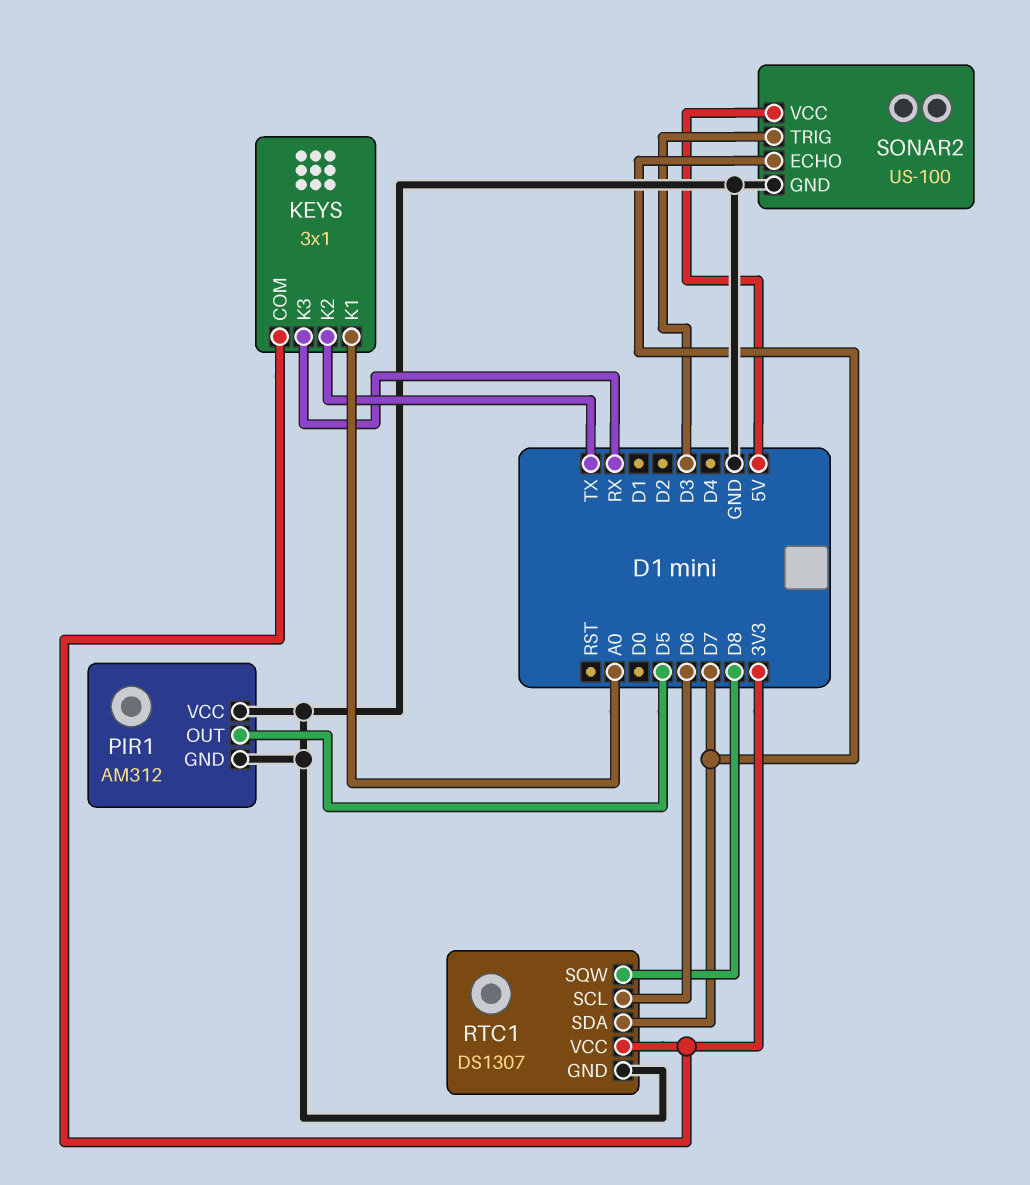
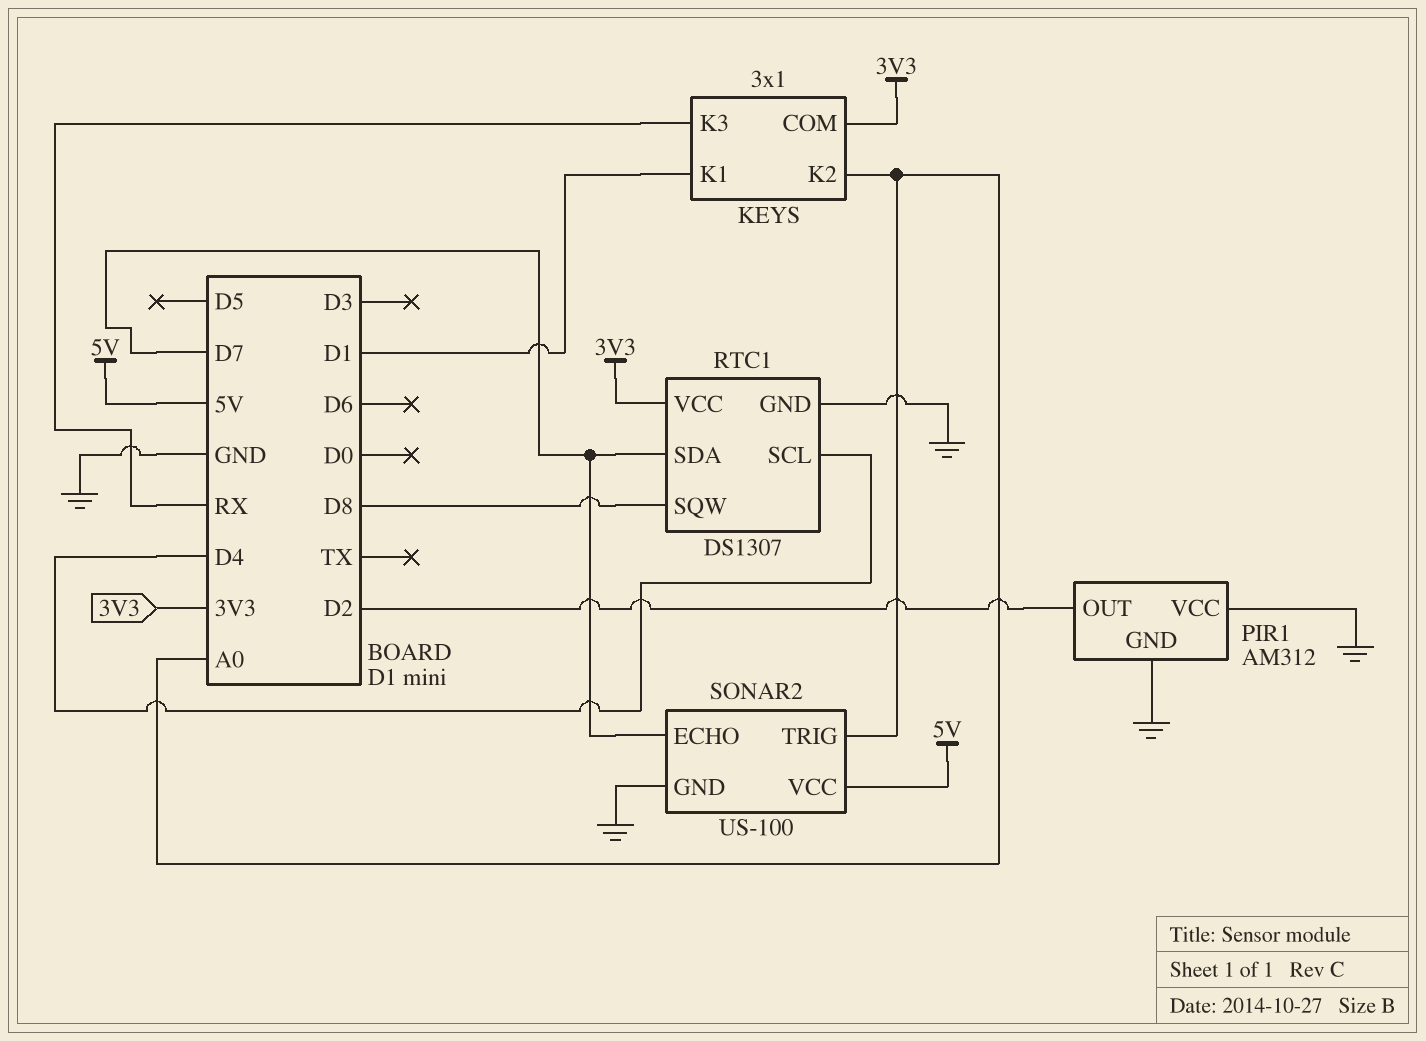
KEYS pin K1: A0 -> D1
KEYS pin K2: TX -> A0
PIR1 pin OUT: D5 -> D2
RTC1 pin SCL: D6 -> D4
SONAR2 pin TRIG: D3 -> A0

